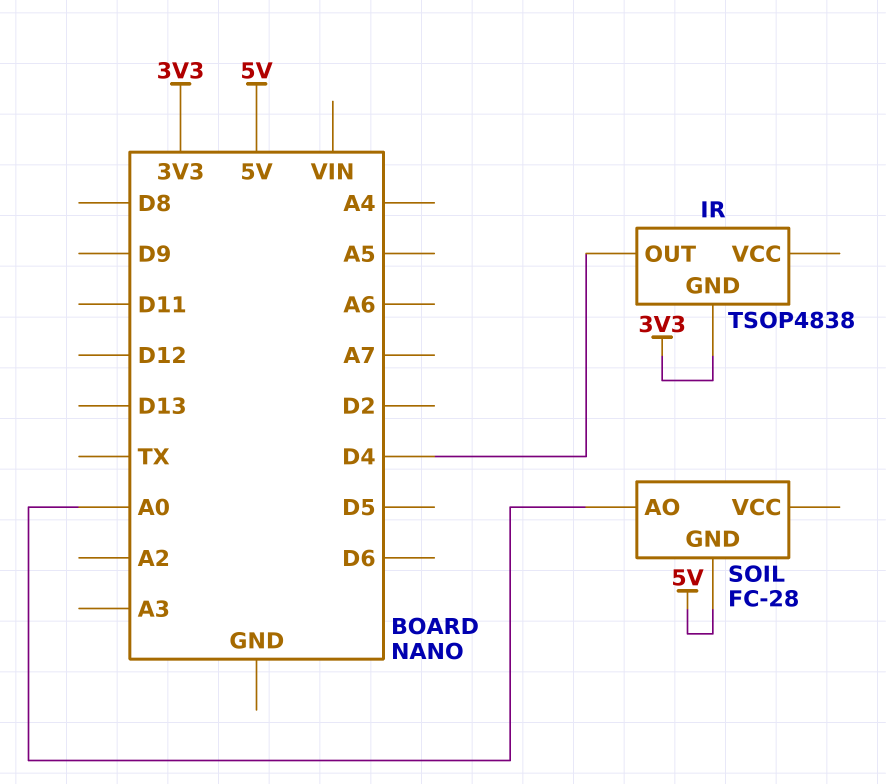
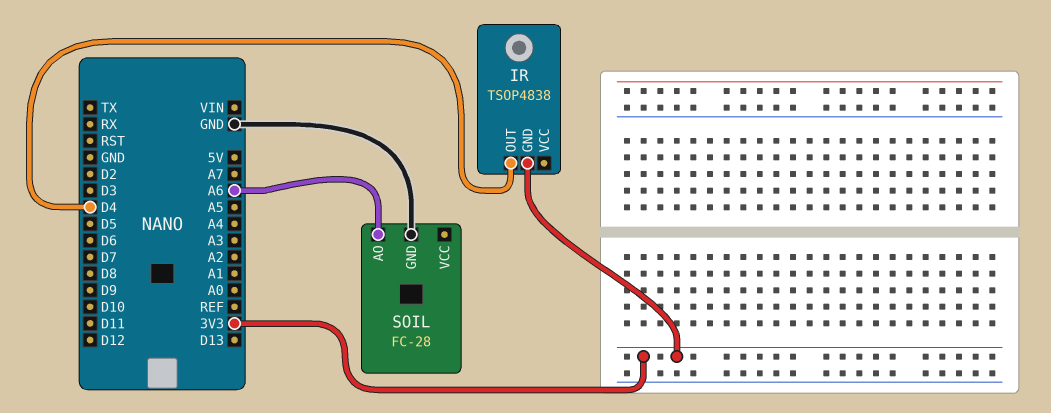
SOIL pin AO: A0 -> A6
SOIL pin GND: 5V -> GND

